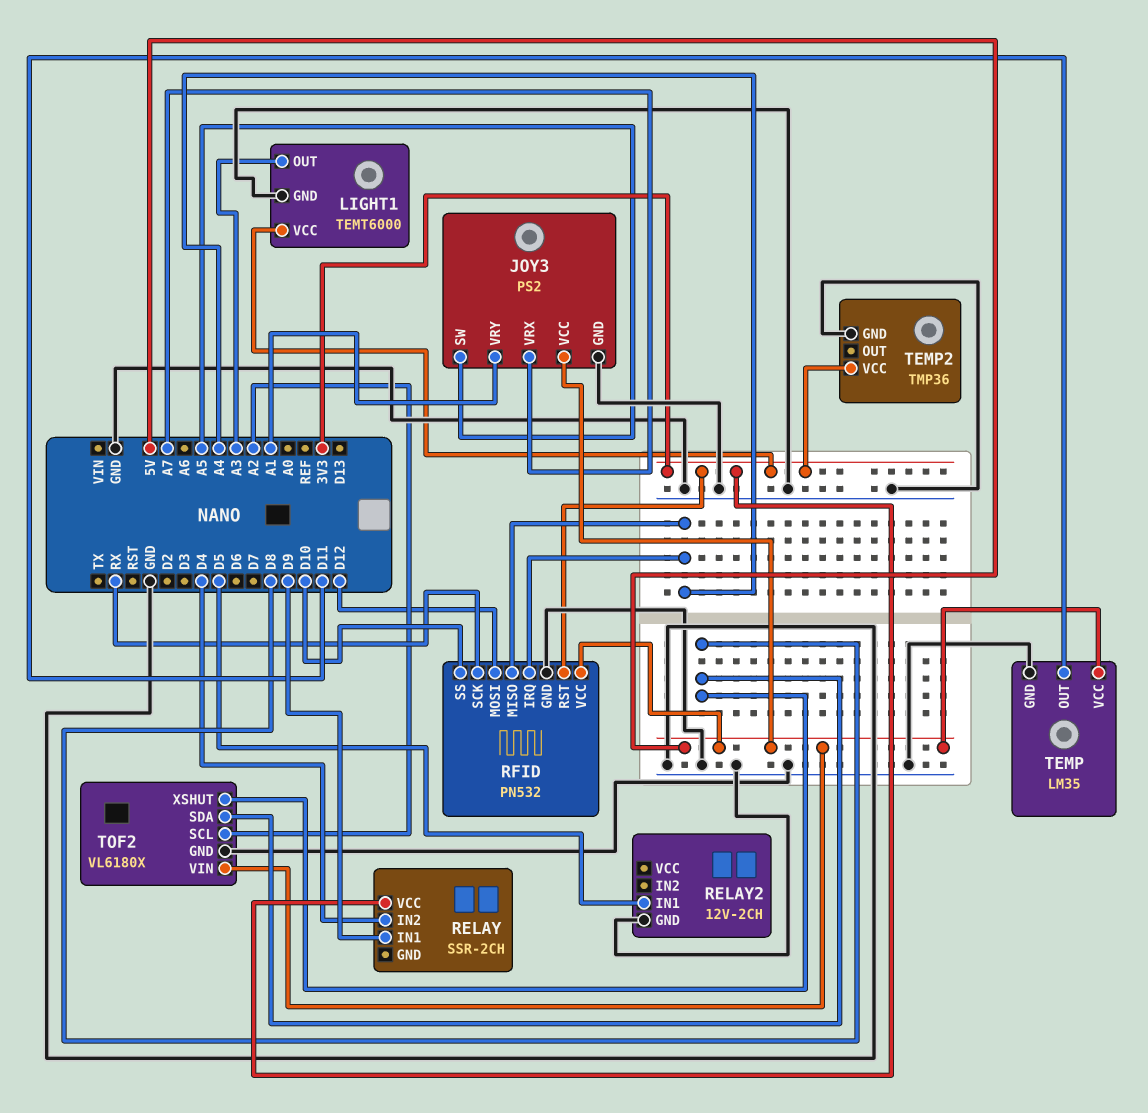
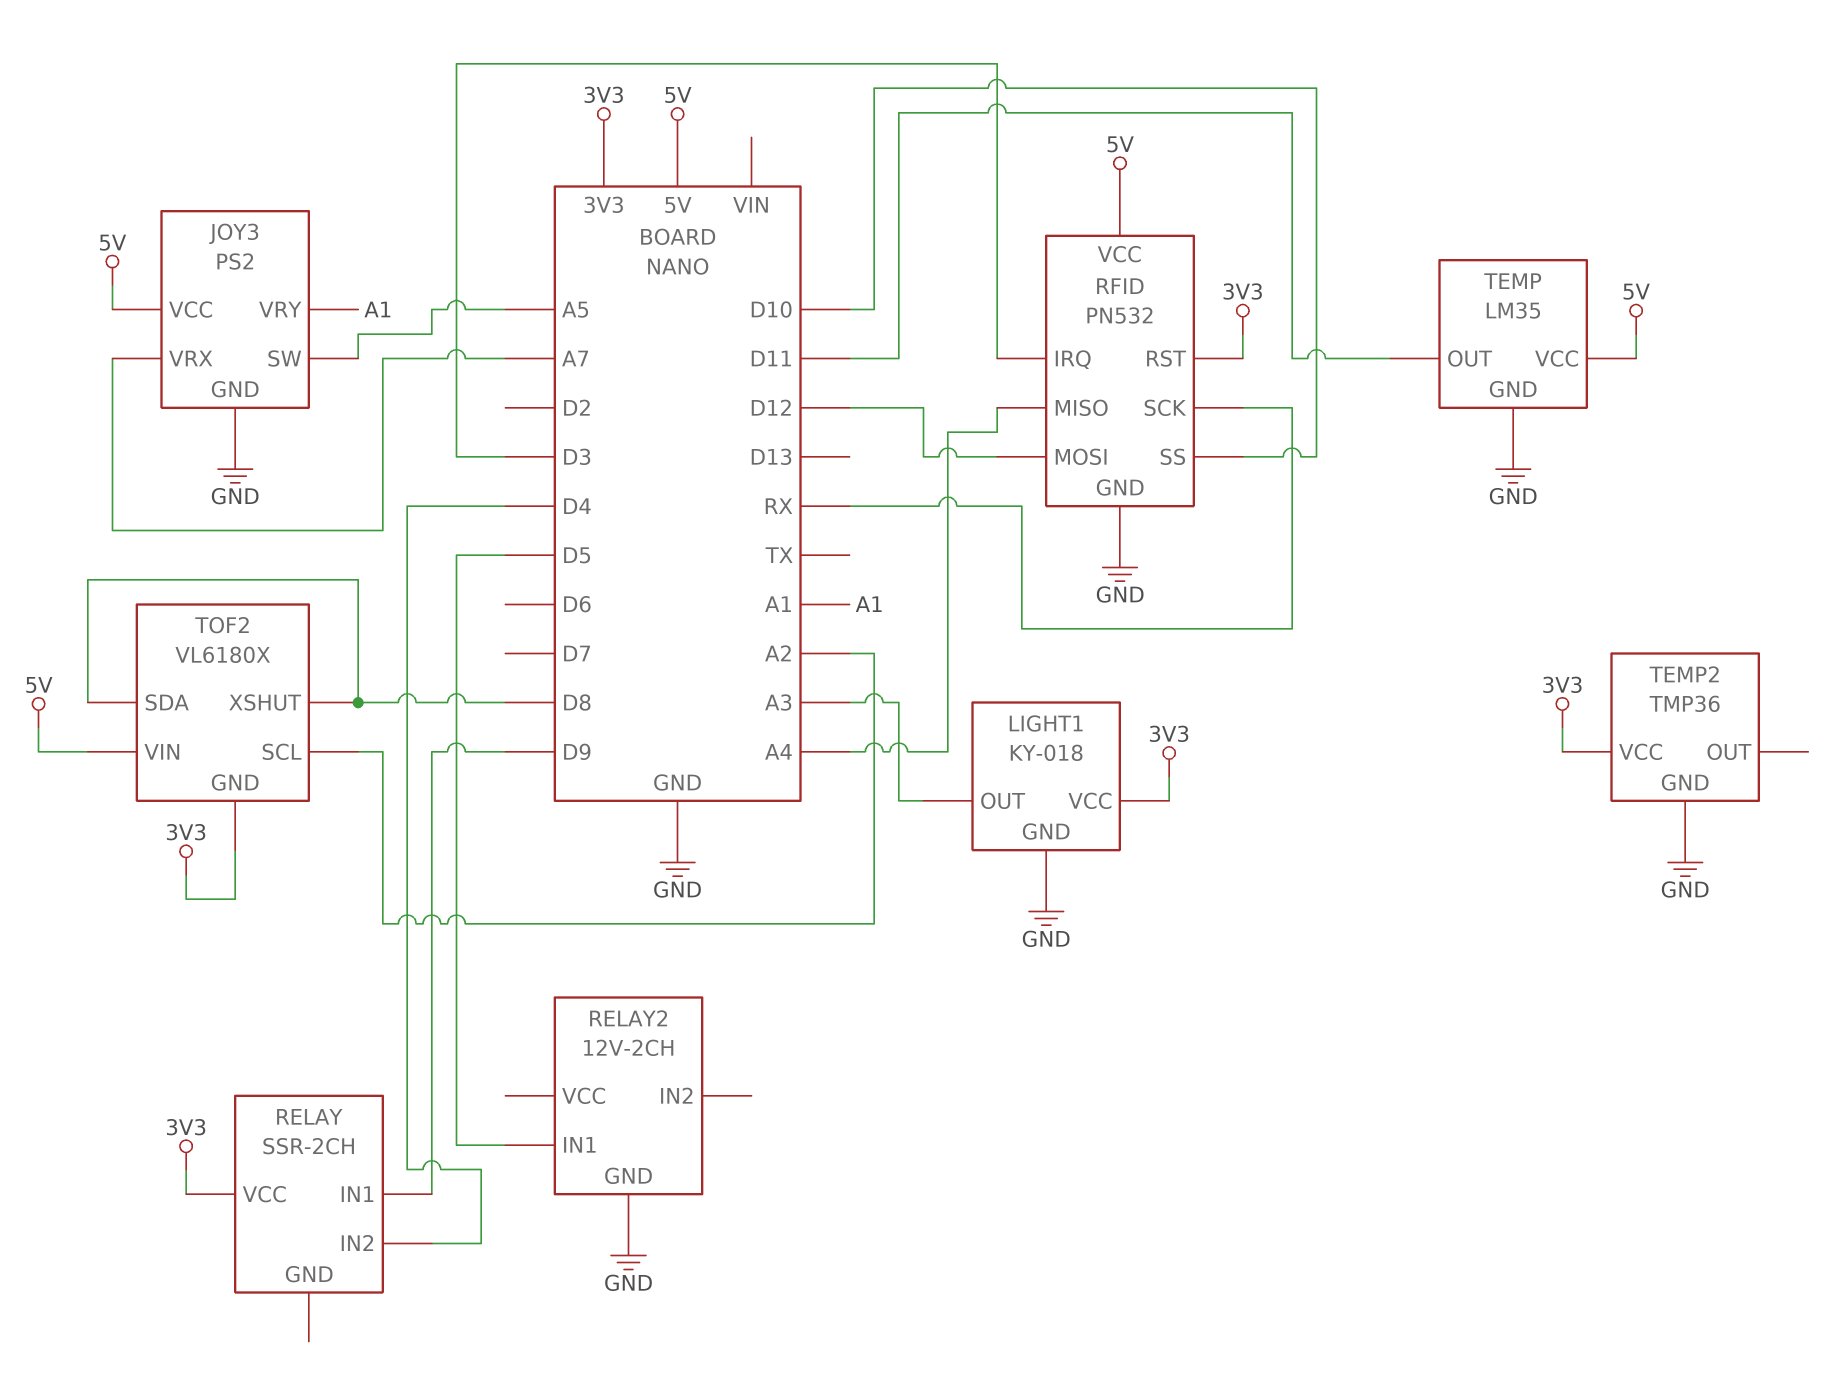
LIGHT1: TEMT6000 -> KY-018
RFID pin IRQ: A4 -> D3
TOF2 pin GND: GND -> 3V3

